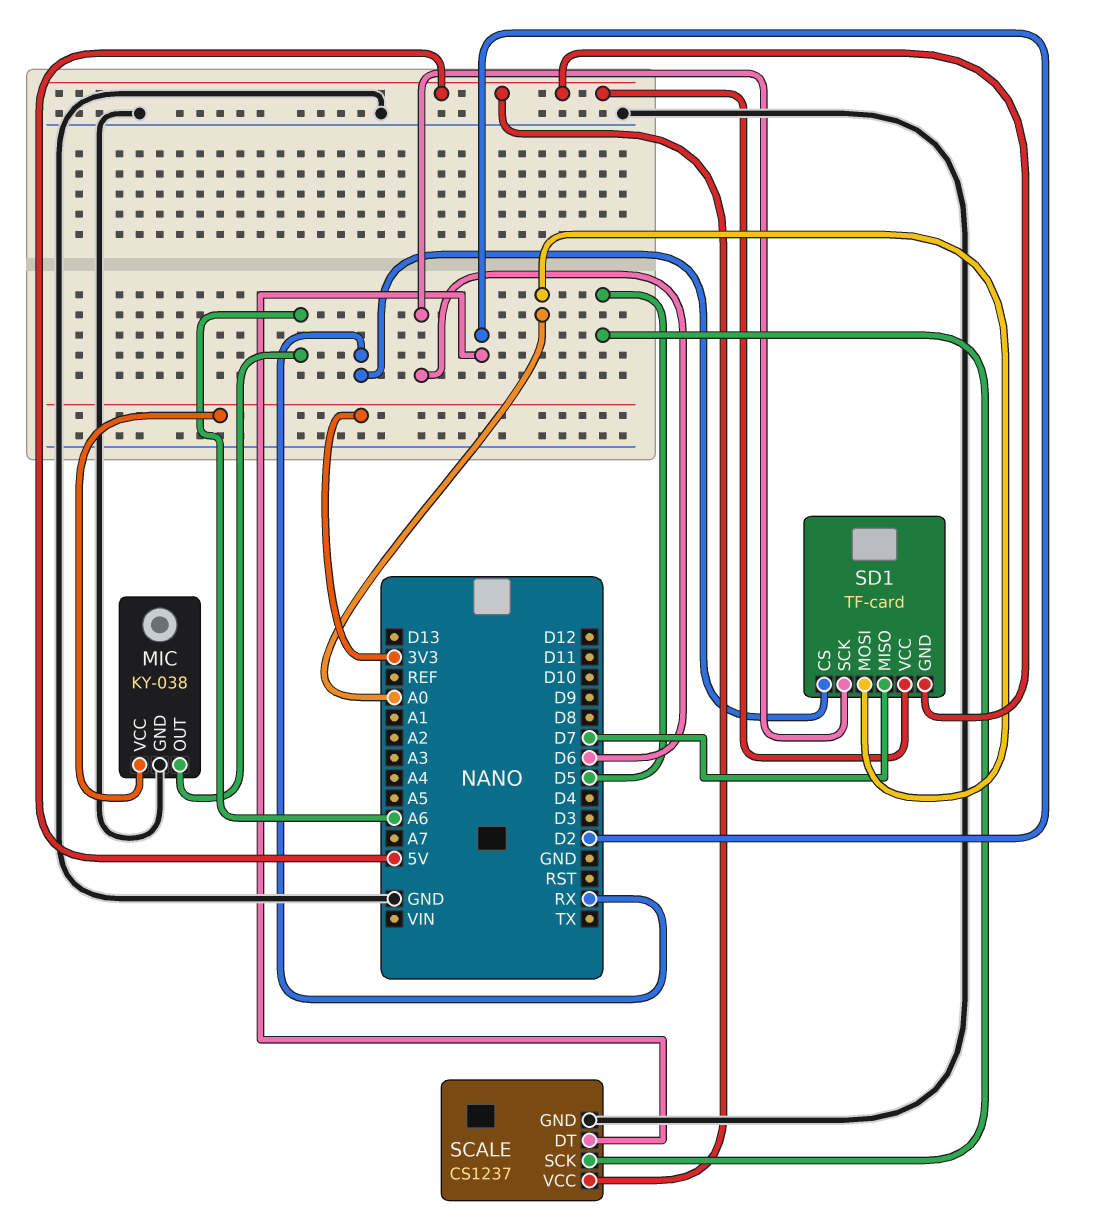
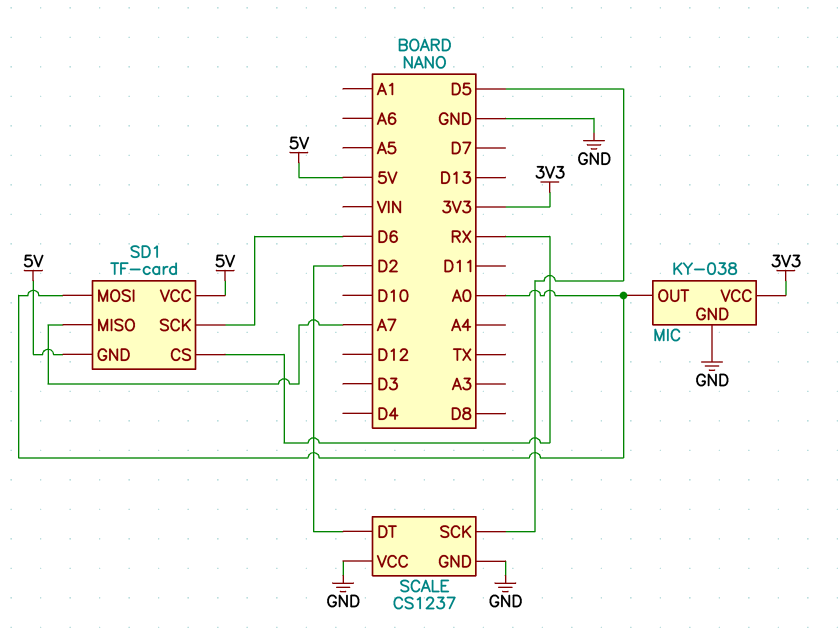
MIC pin OUT: A6 -> A0
SCALE pin VCC: 5V -> GND
SD1 pin MISO: D7 -> A7

